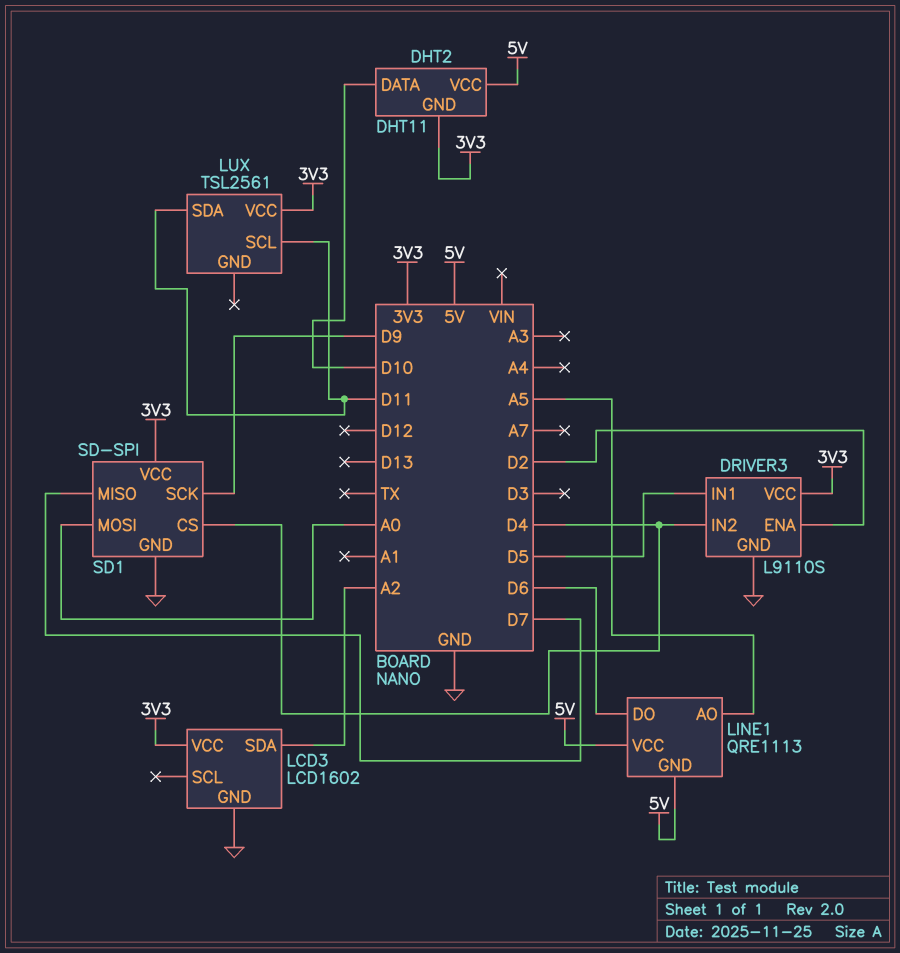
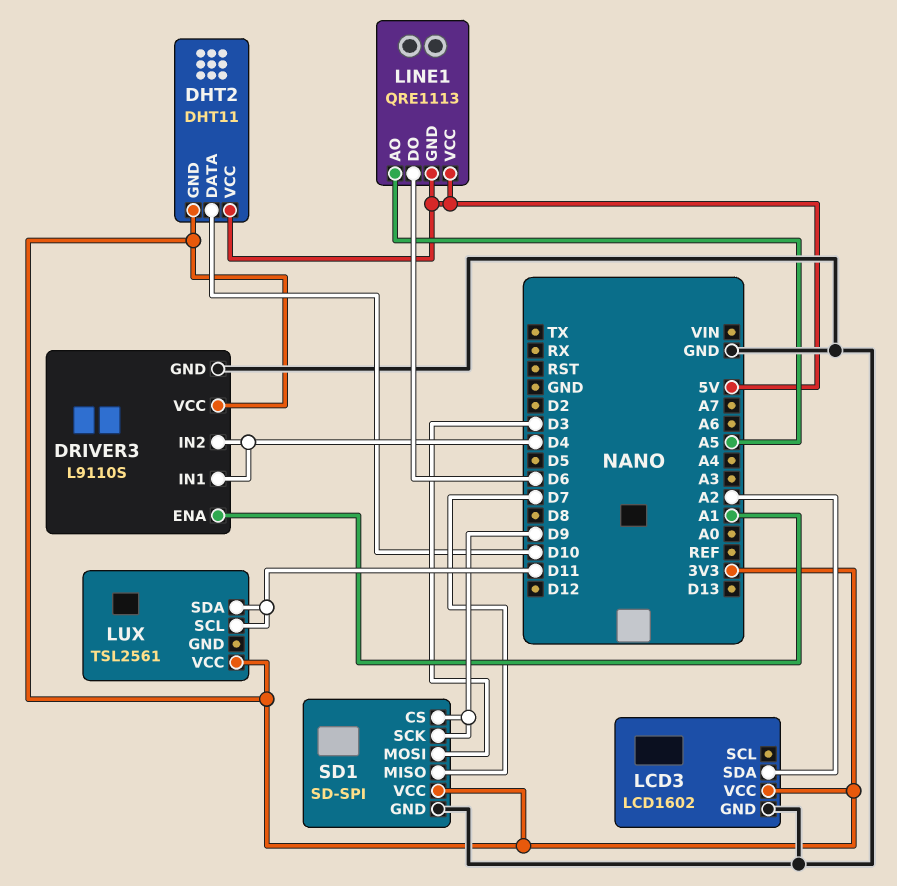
DRIVER3 pin ENA: D2 -> A1
DRIVER3 pin IN1: D5 -> D4
SD1 pin CS: D4 -> D9
SD1 pin MOSI: A0 -> D3

